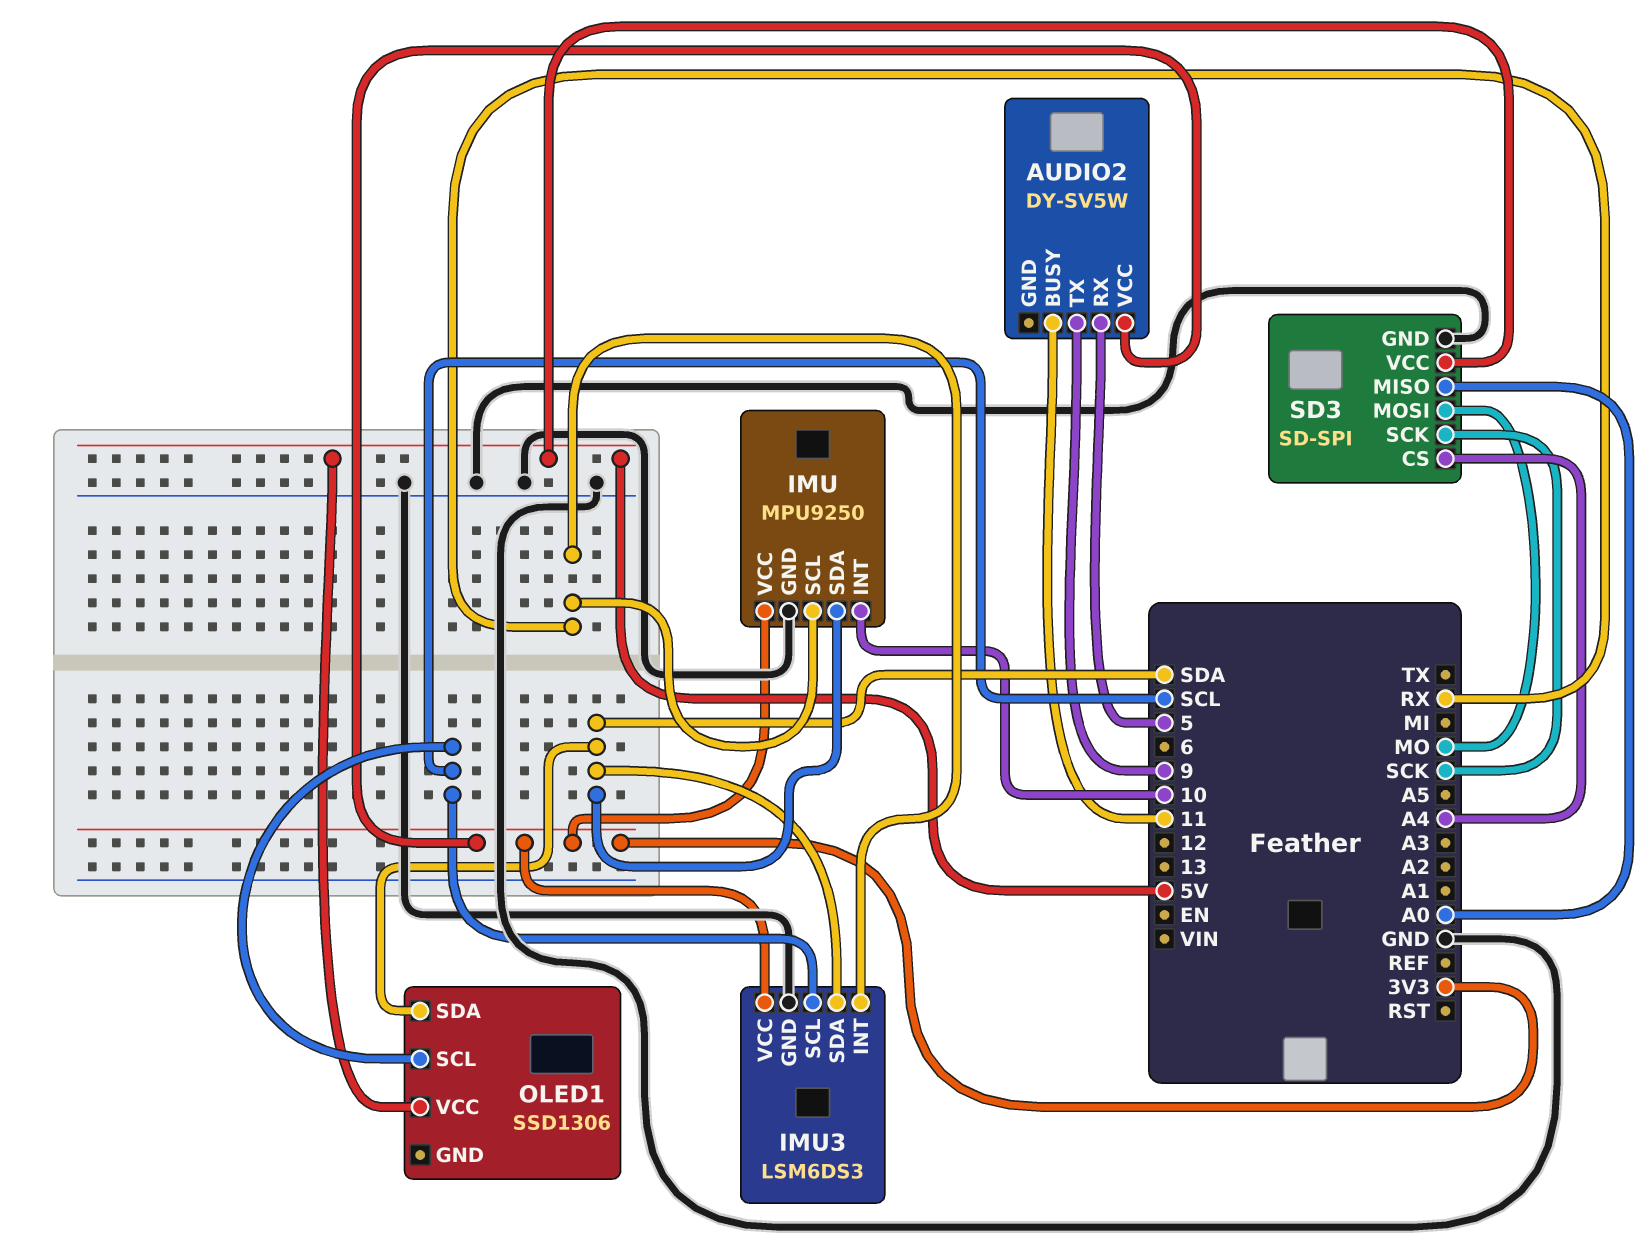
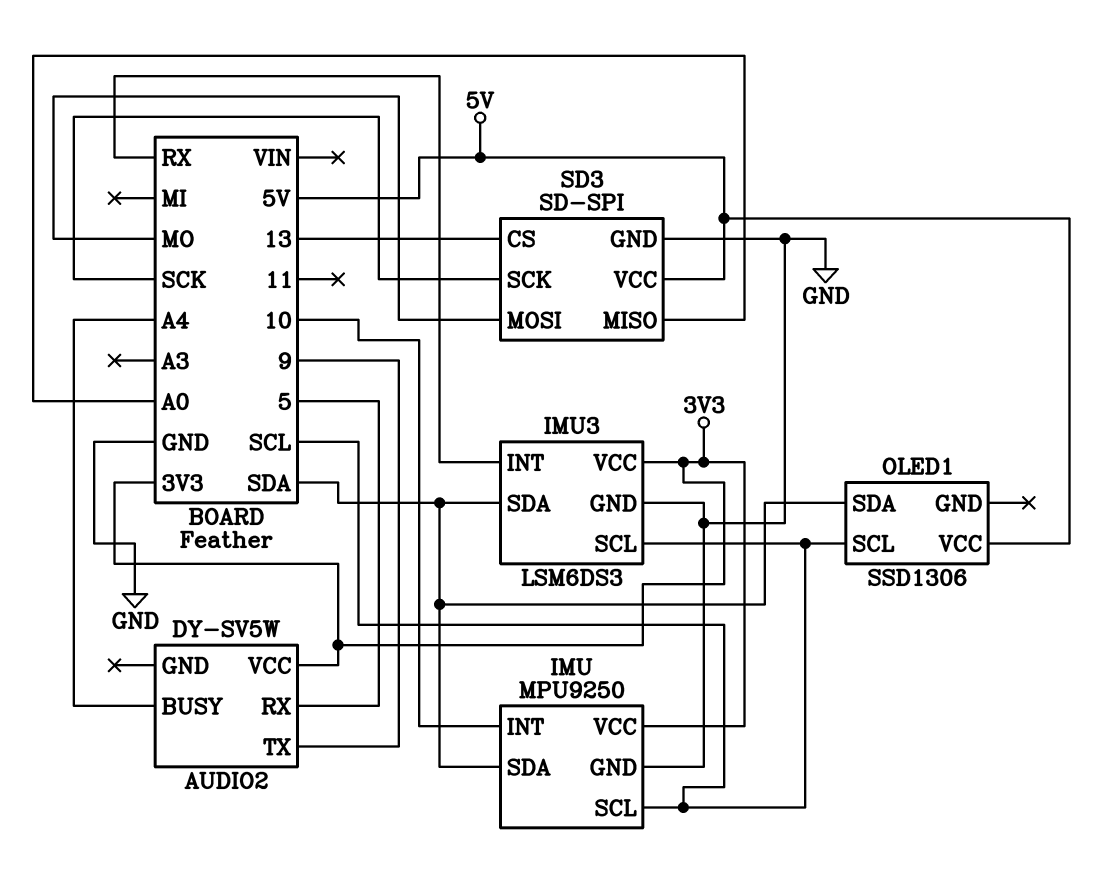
AUDIO2 pin BUSY: 11 -> A4
IMU pin SCL: RX -> SCL
SD3 pin CS: A4 -> 13

